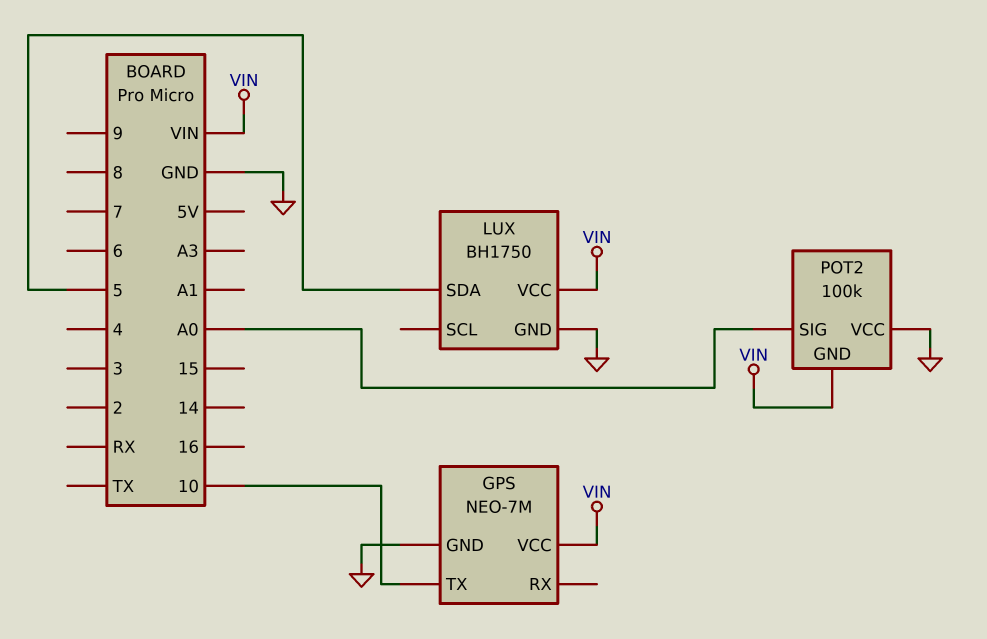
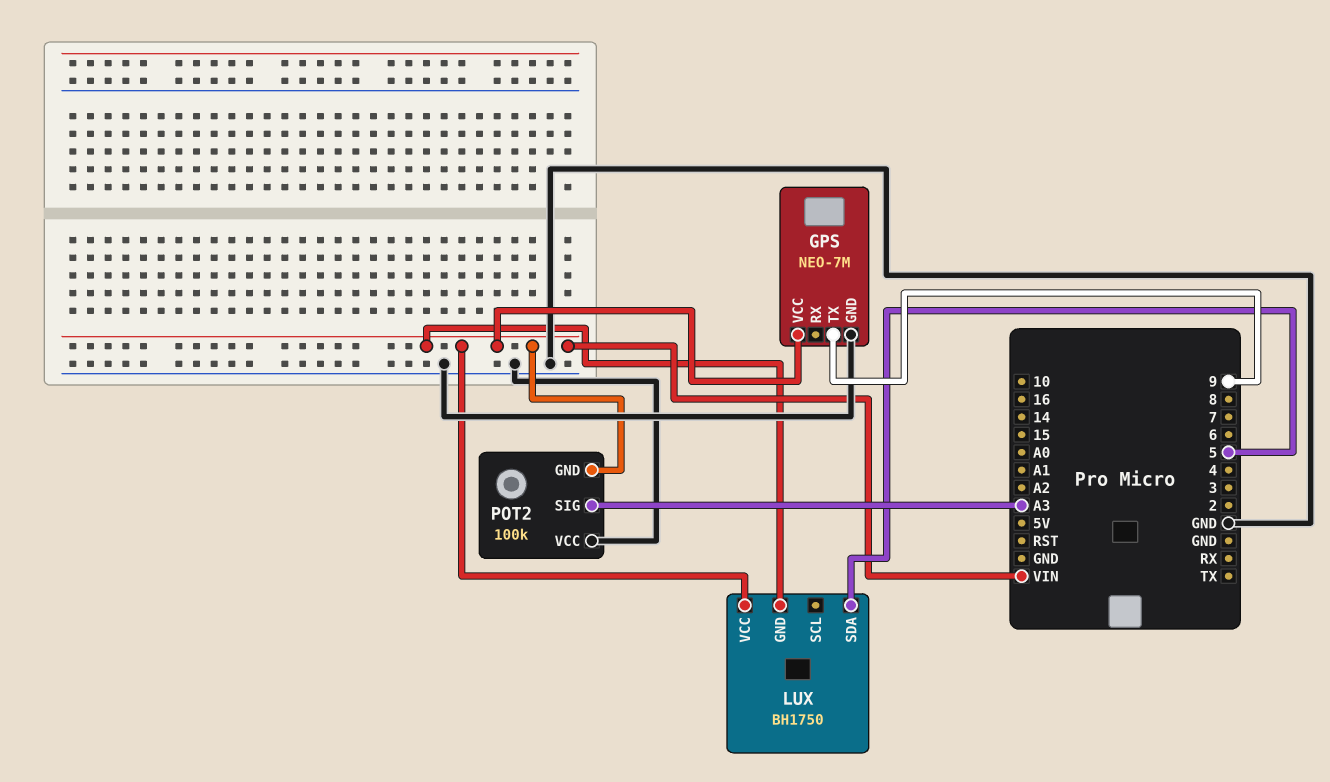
GPS pin TX: 10 -> 9
LUX pin GND: GND -> VIN
POT2 pin SIG: A0 -> A3

